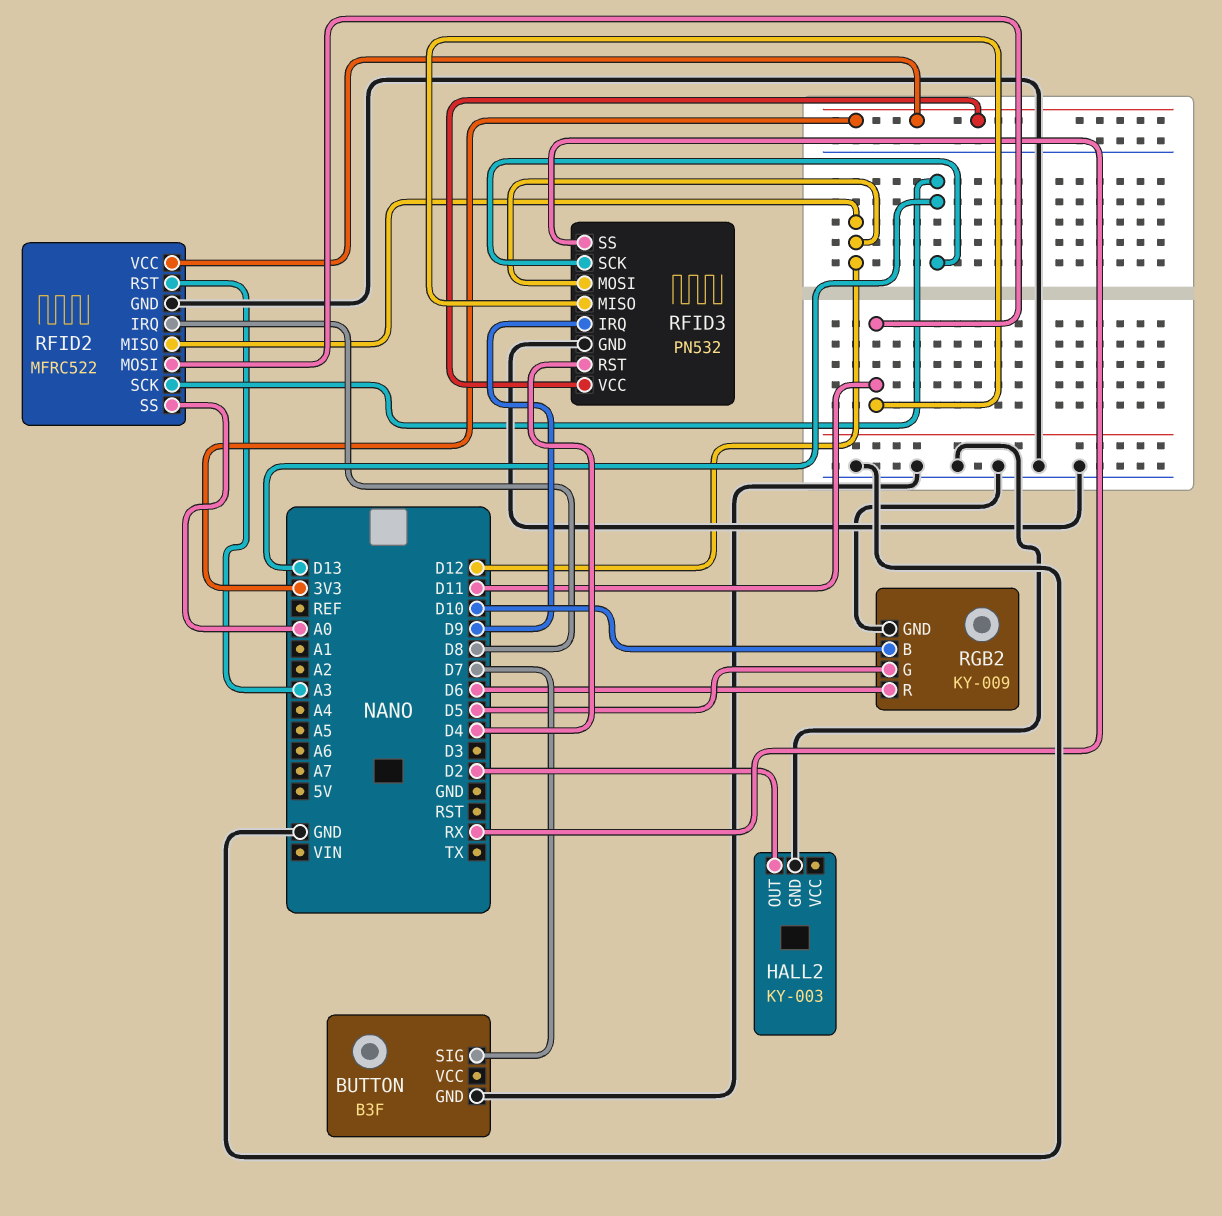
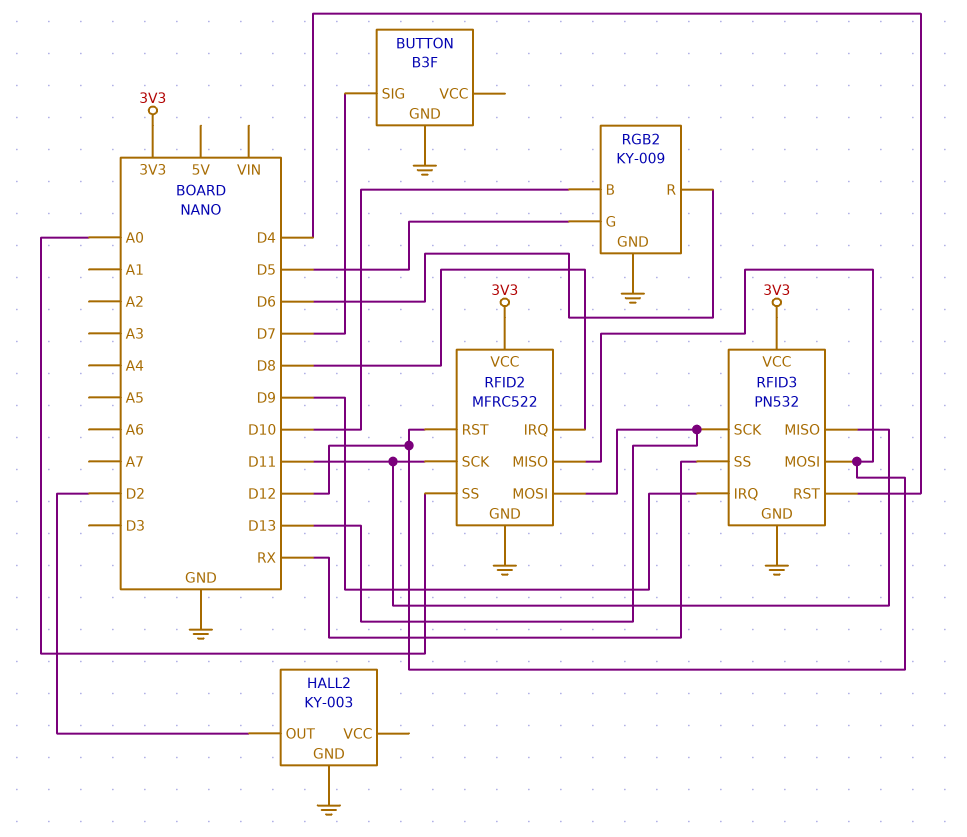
RFID2 pin MOSI: D11 -> D13
RFID2 pin RST: A3 -> D12
RFID2 pin SCK: D13 -> D11

